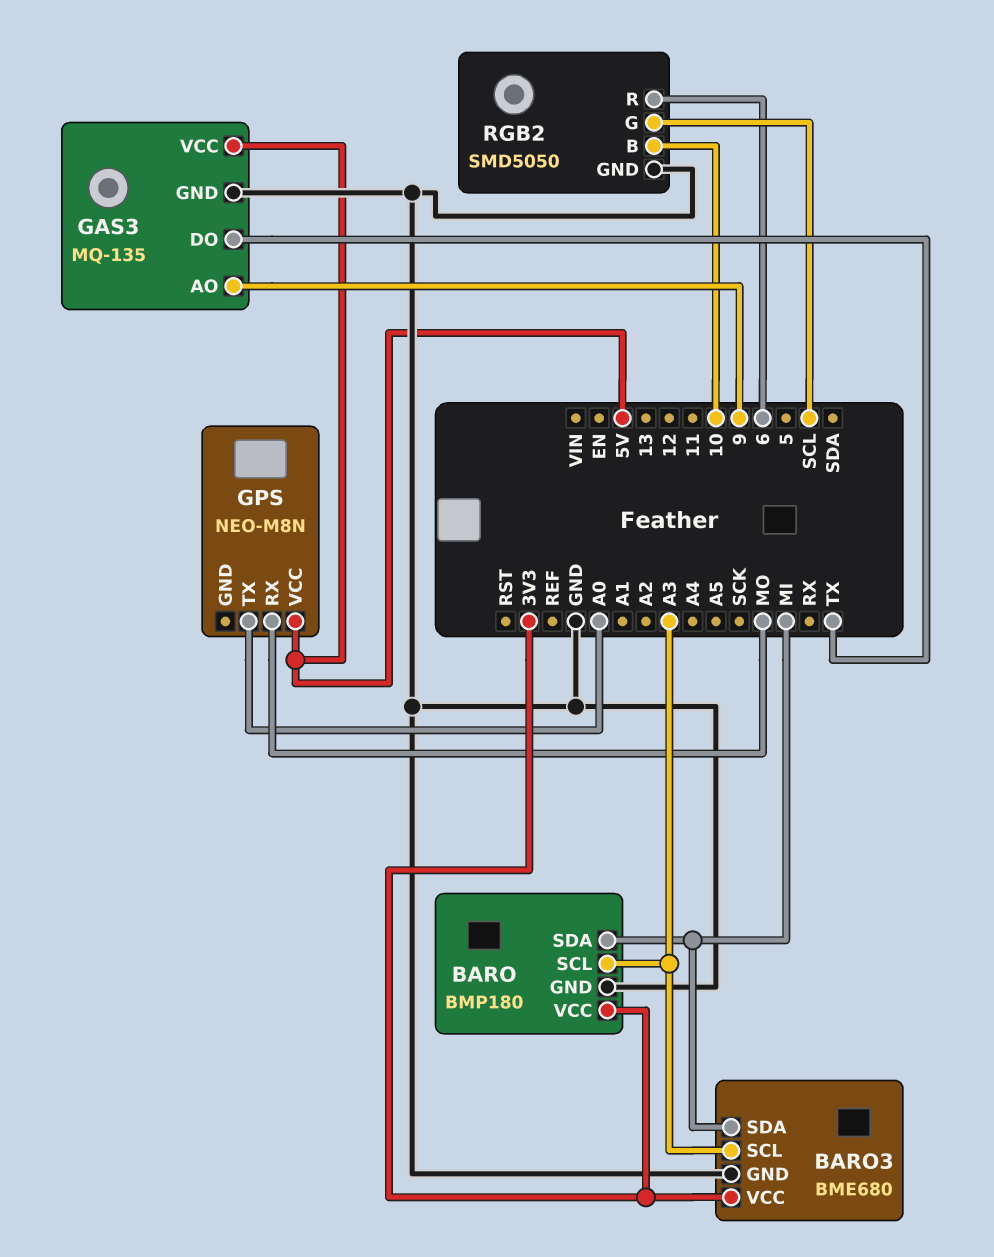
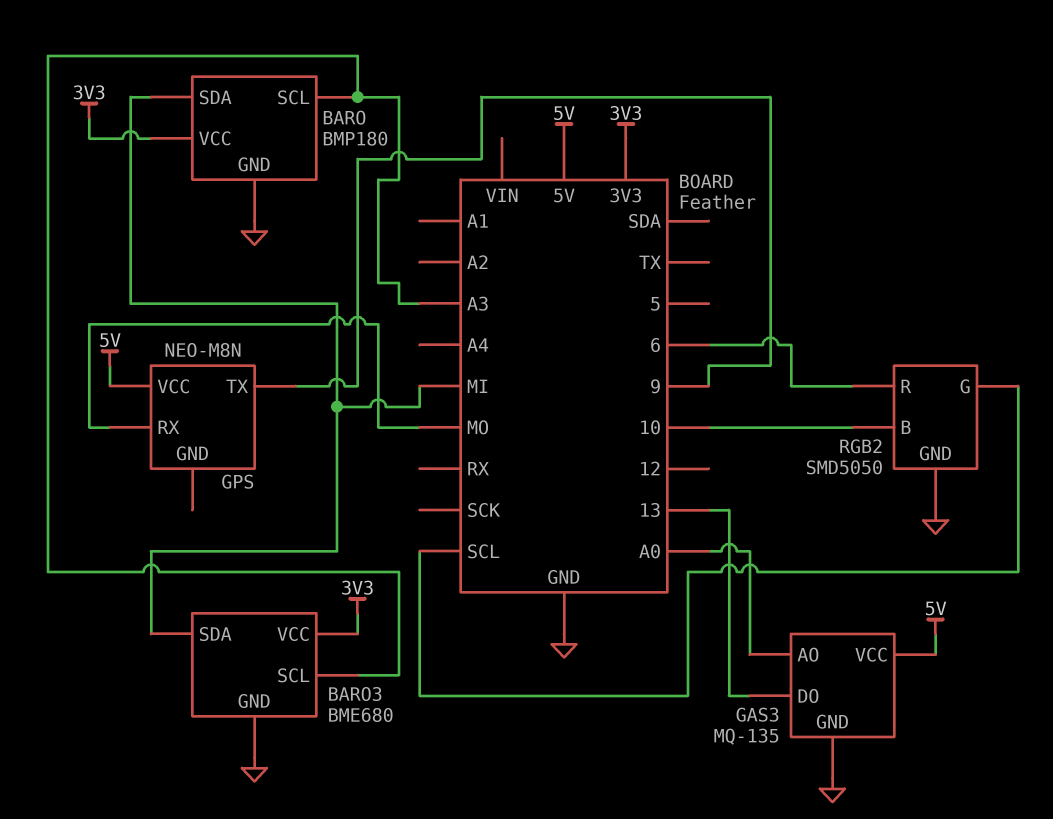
GAS3 pin AO: 9 -> A0
GAS3 pin DO: TX -> 13
GPS pin TX: A0 -> 9

